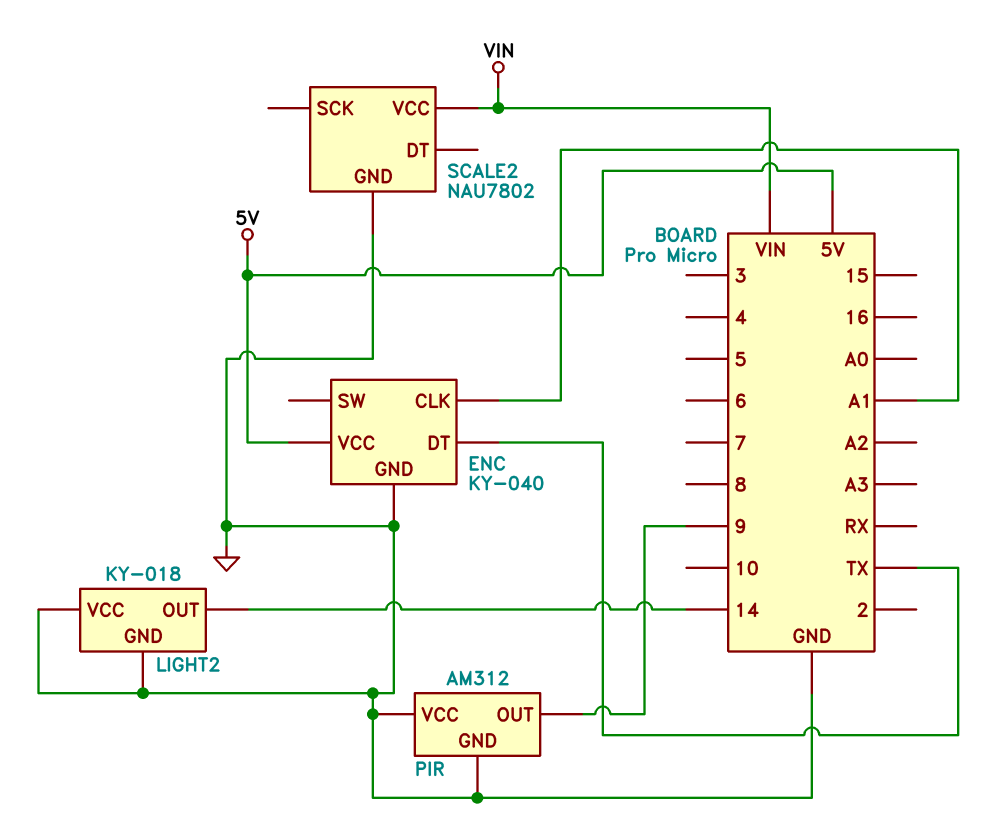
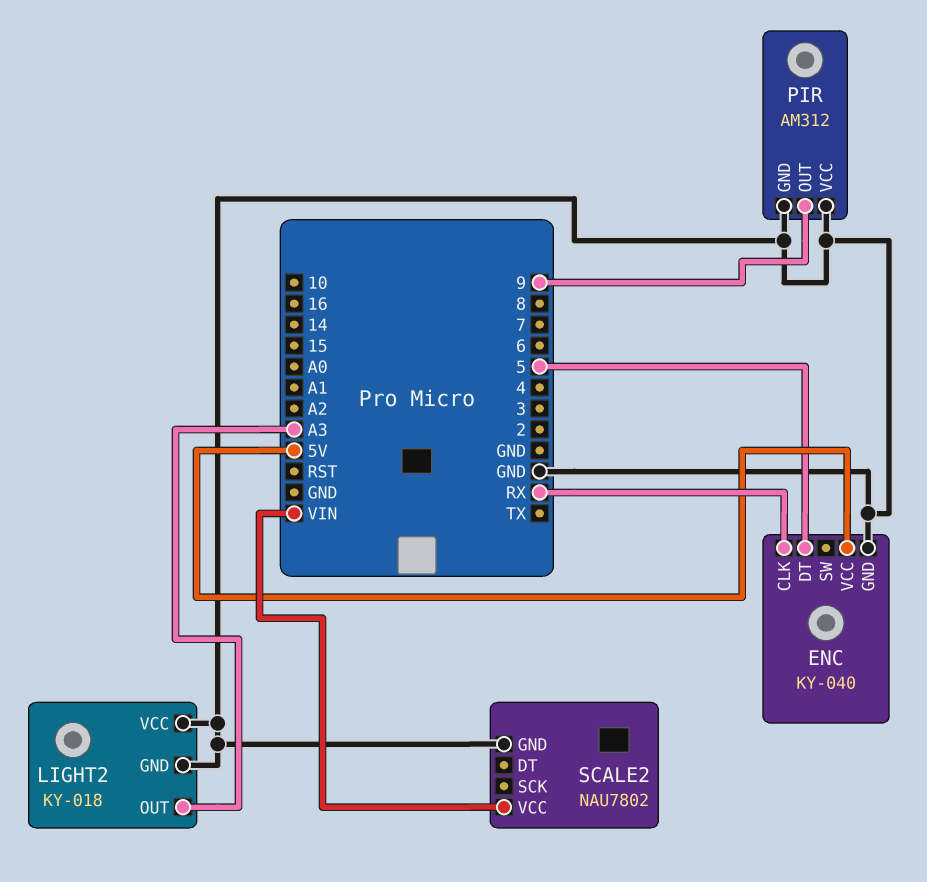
ENC pin CLK: A1 -> RX
ENC pin DT: TX -> 5
LIGHT2 pin OUT: 14 -> A3

